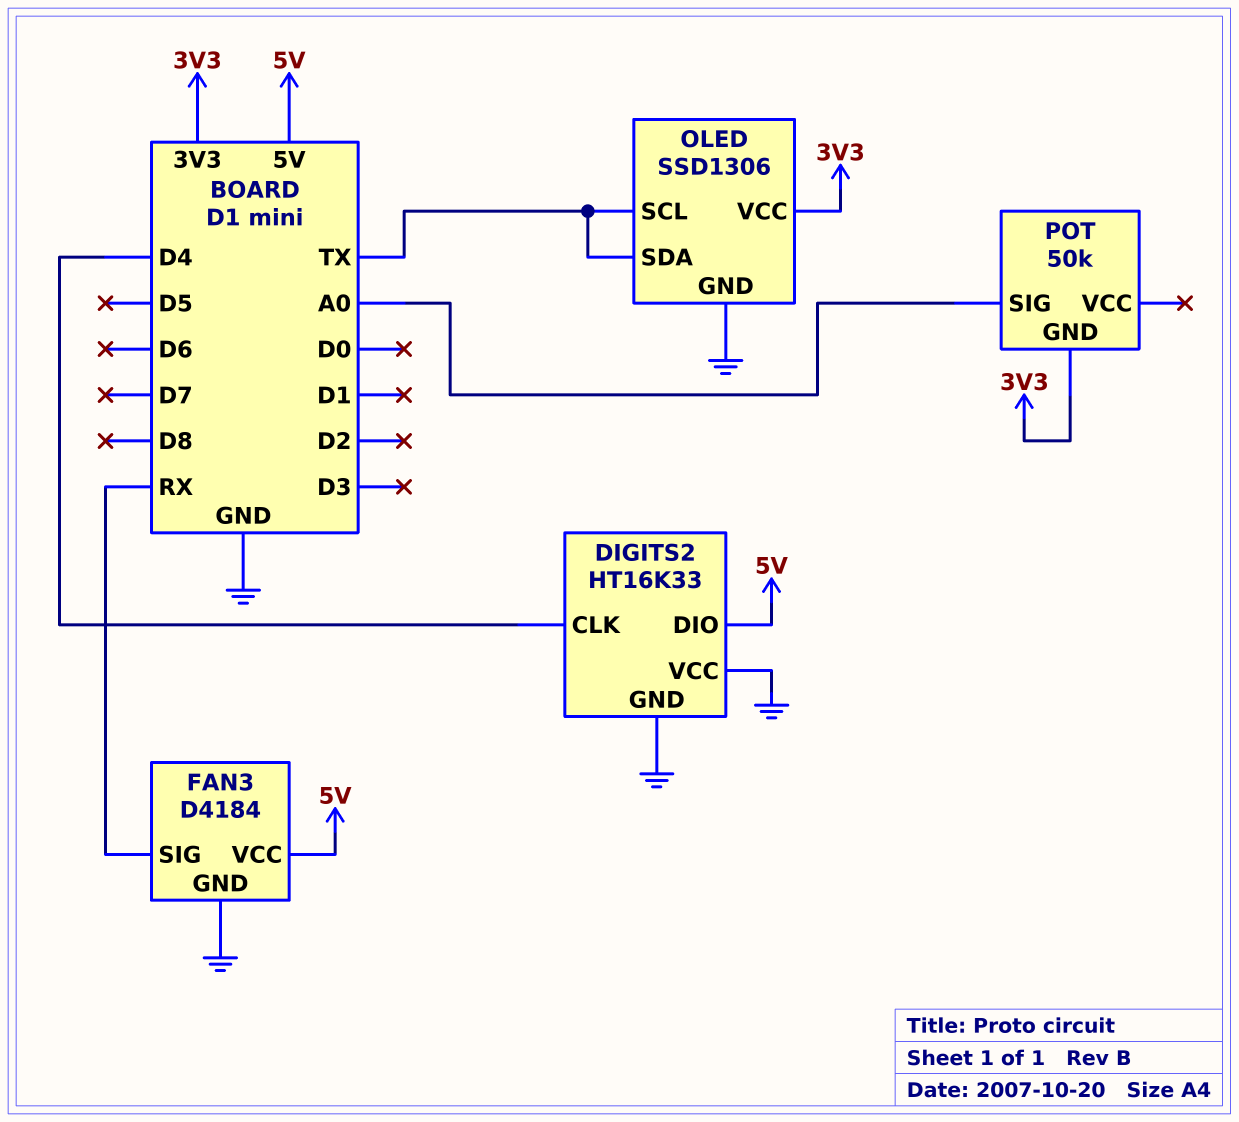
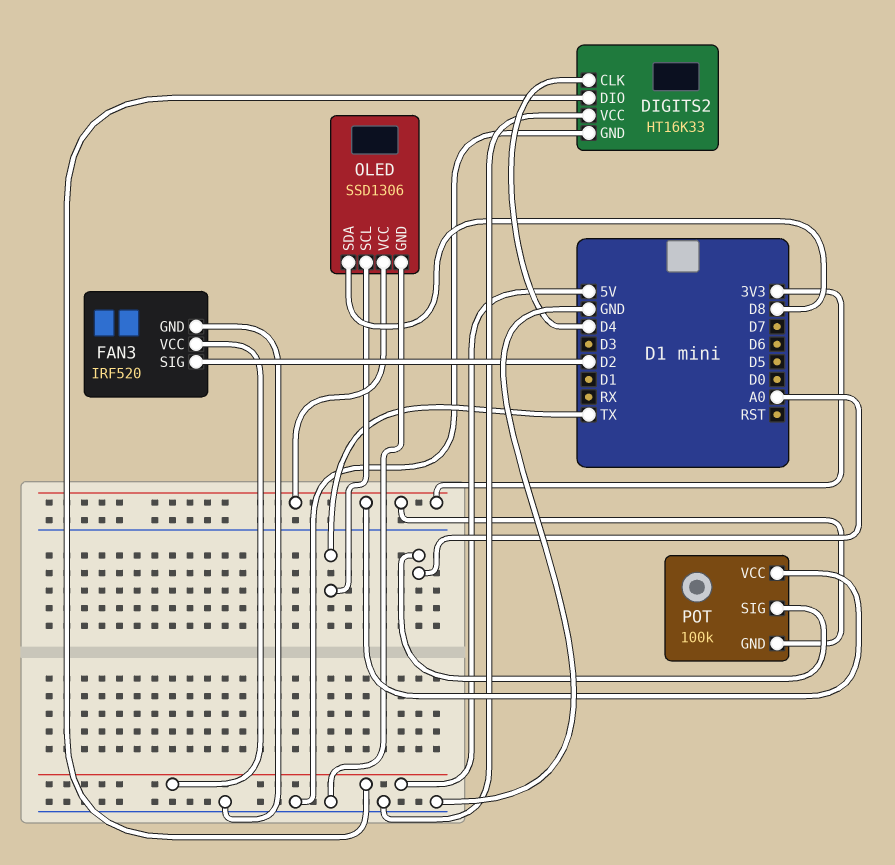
FAN3: D4184 -> IRF520
FAN3 pin SIG: RX -> D2
OLED pin SDA: TX -> D8
POT: 50k -> 100k
POT pin VCC: none -> 3V3

